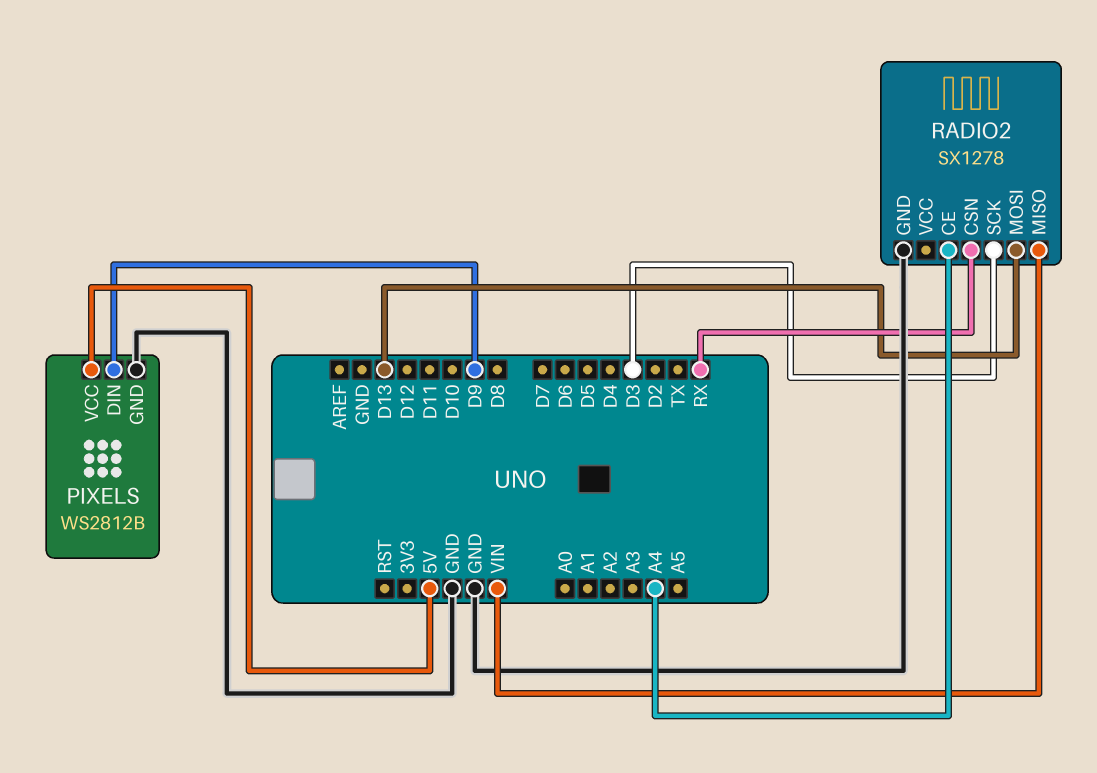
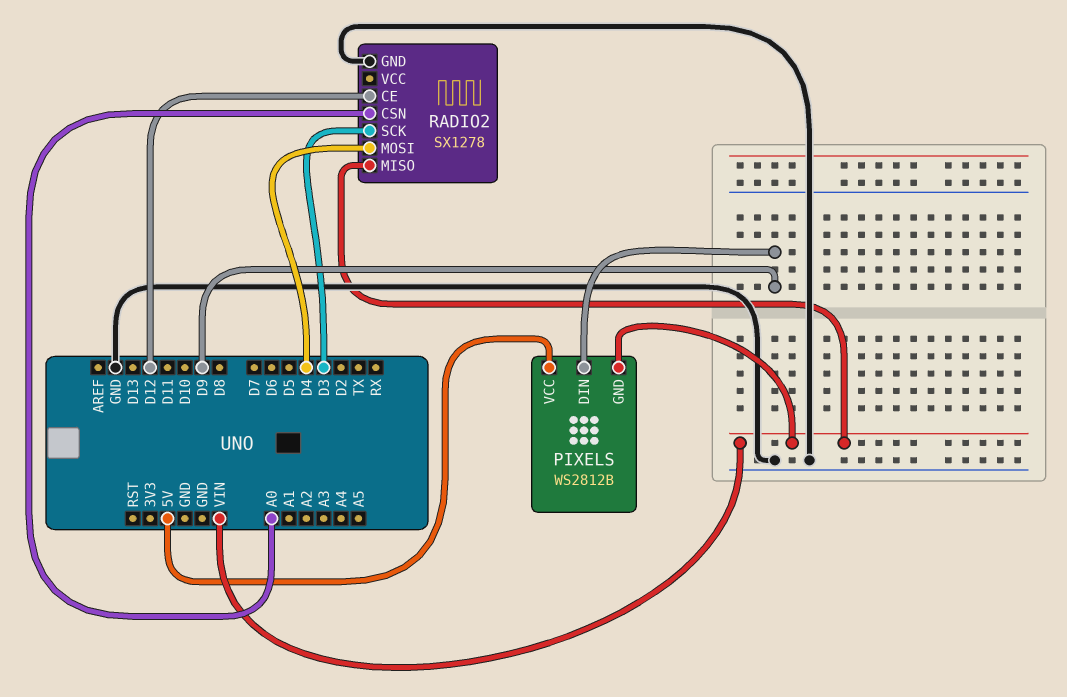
PIXELS pin GND: GND -> VIN
RADIO2 pin CE: A4 -> D12
RADIO2 pin CSN: RX -> A0
RADIO2 pin MOSI: D13 -> D4

